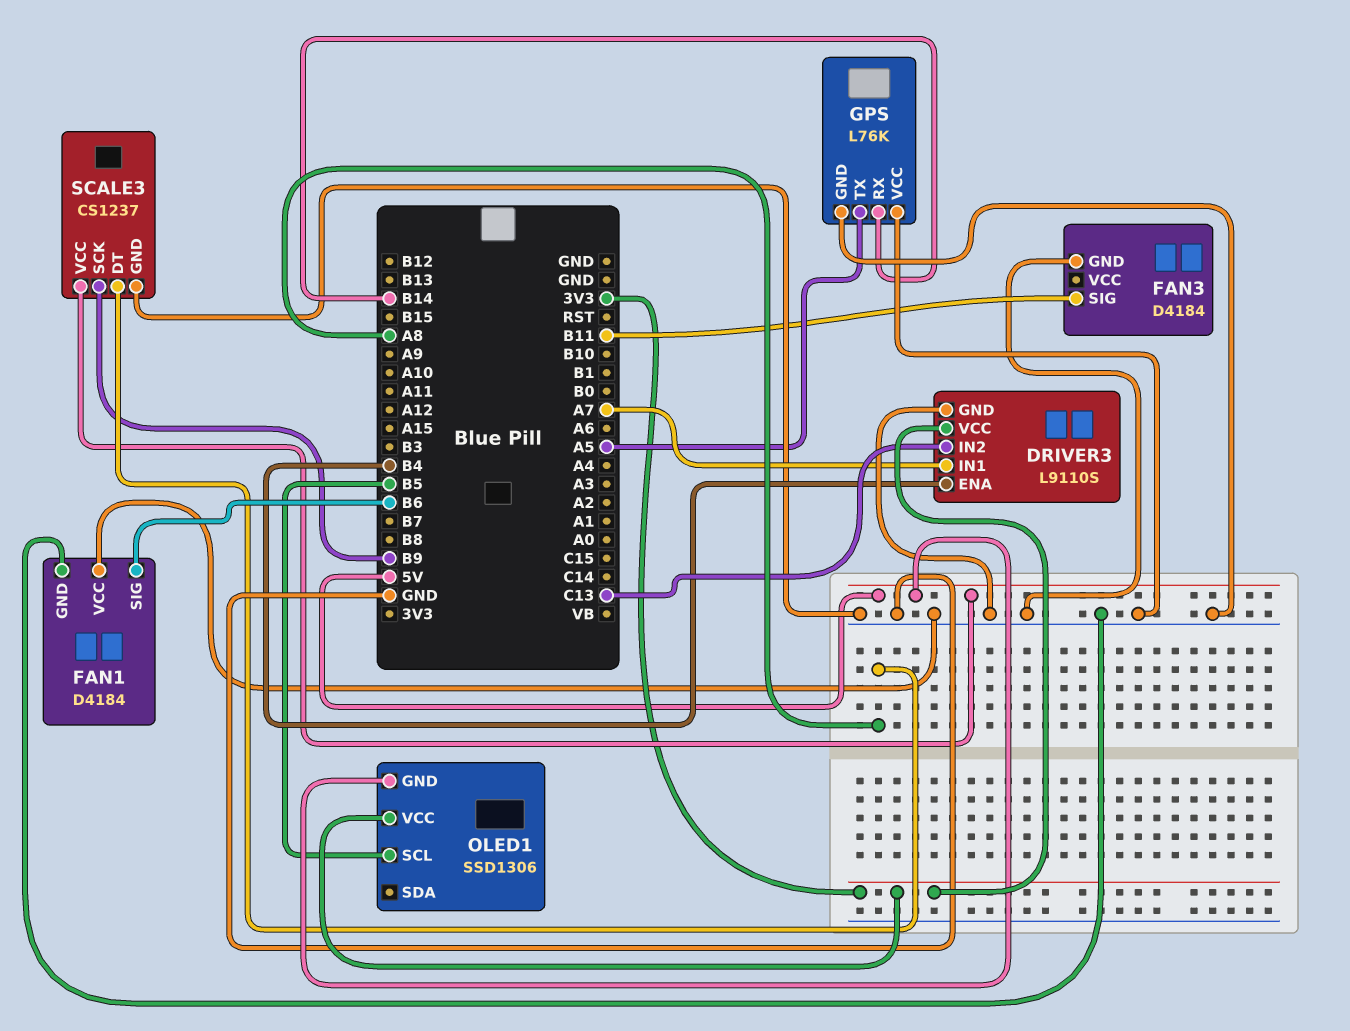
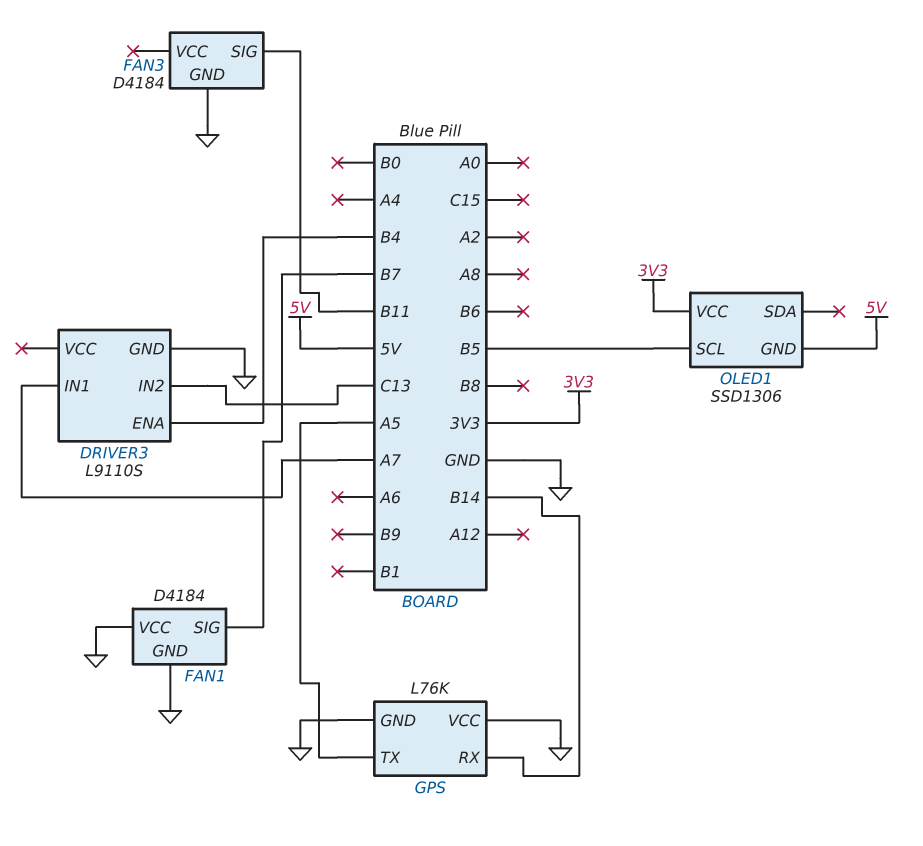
DRIVER3 pin VCC: 3V3 -> none
FAN1 pin SIG: B6 -> B7
SCALE3: CS1237 -> none
SCALE3 pin DT: A8 -> none
SCALE3 pin GND: GND -> none
SCALE3 pin SCK: B9 -> none
SCALE3 pin VCC: 5V -> none

